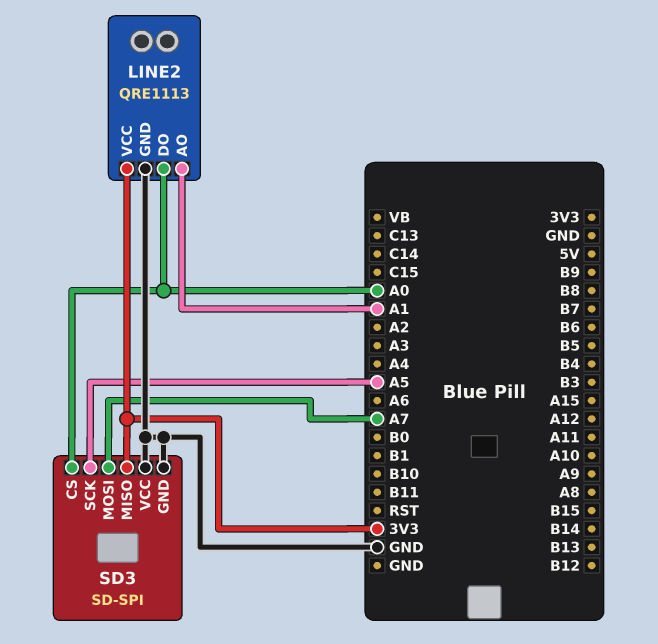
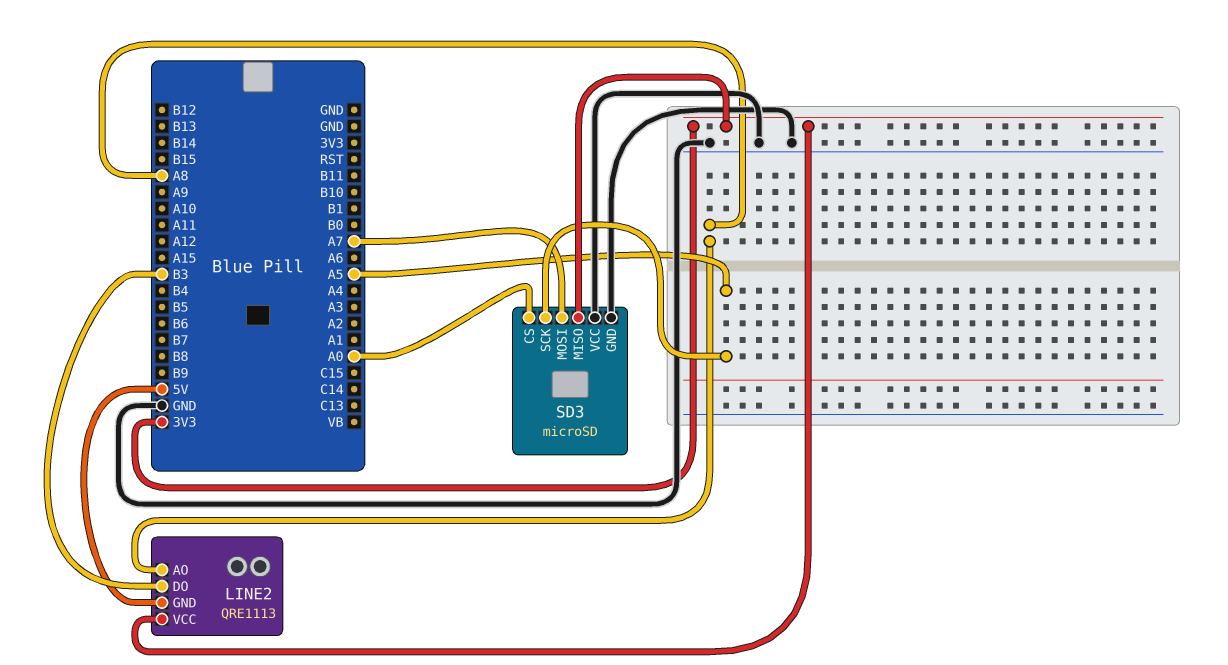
LINE2 pin AO: A1 -> A8
LINE2 pin DO: A0 -> B3
LINE2 pin GND: GND -> 5V
SD3: SD-SPI -> microSD

